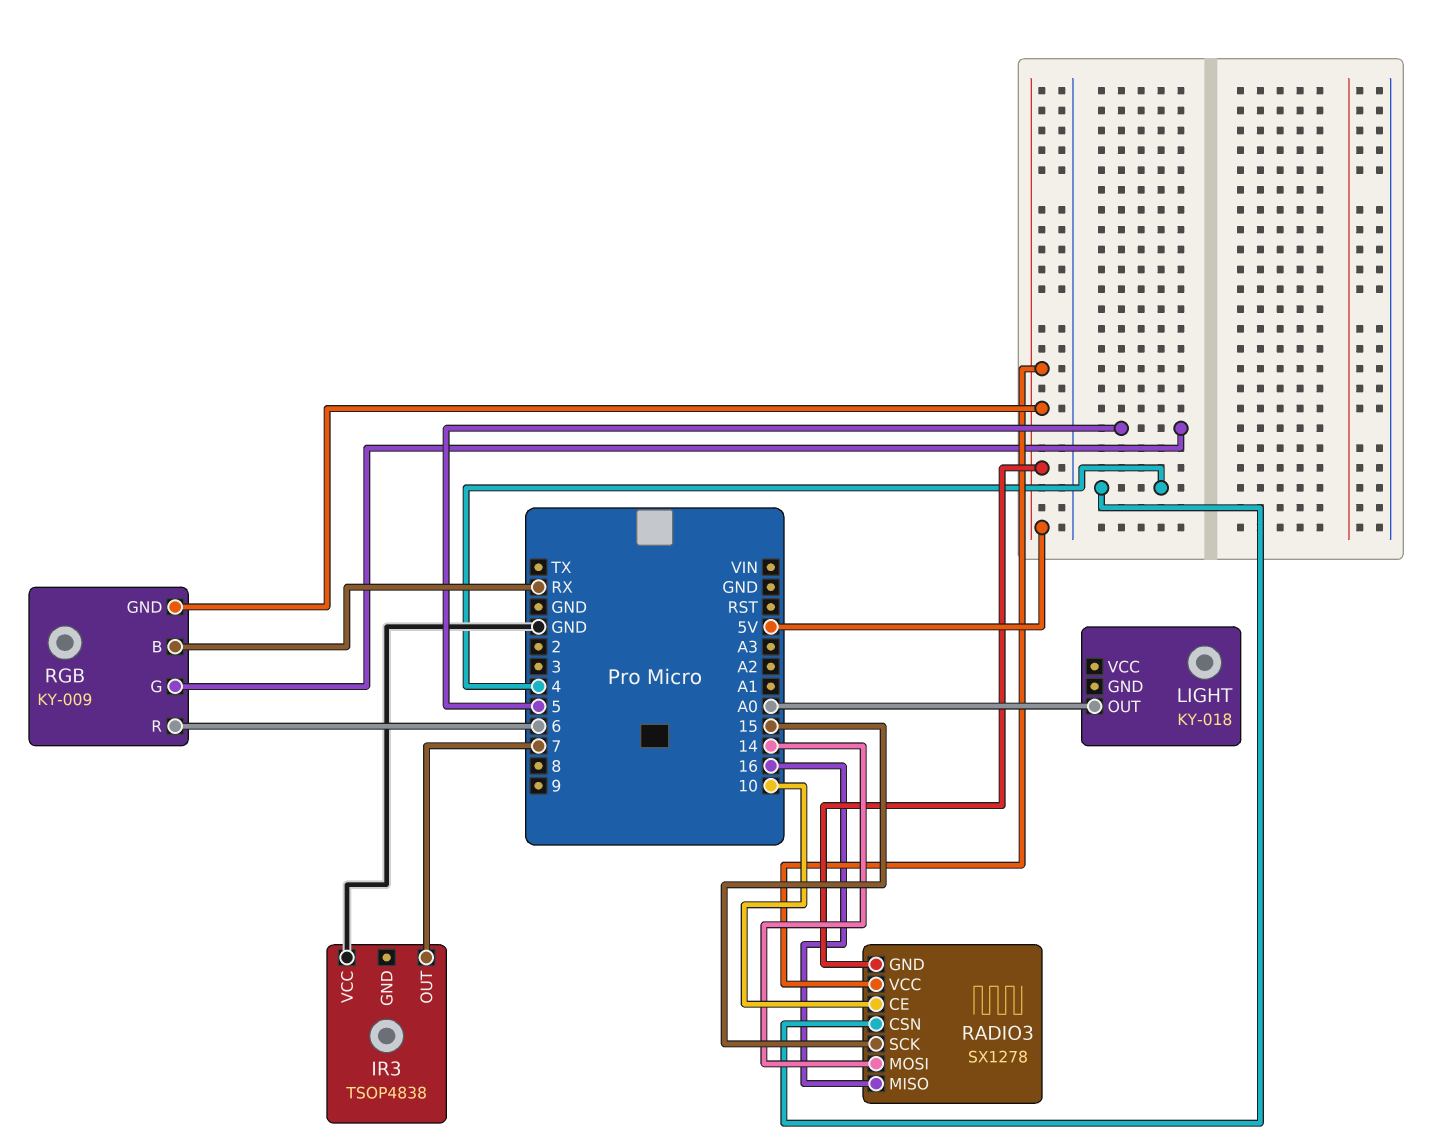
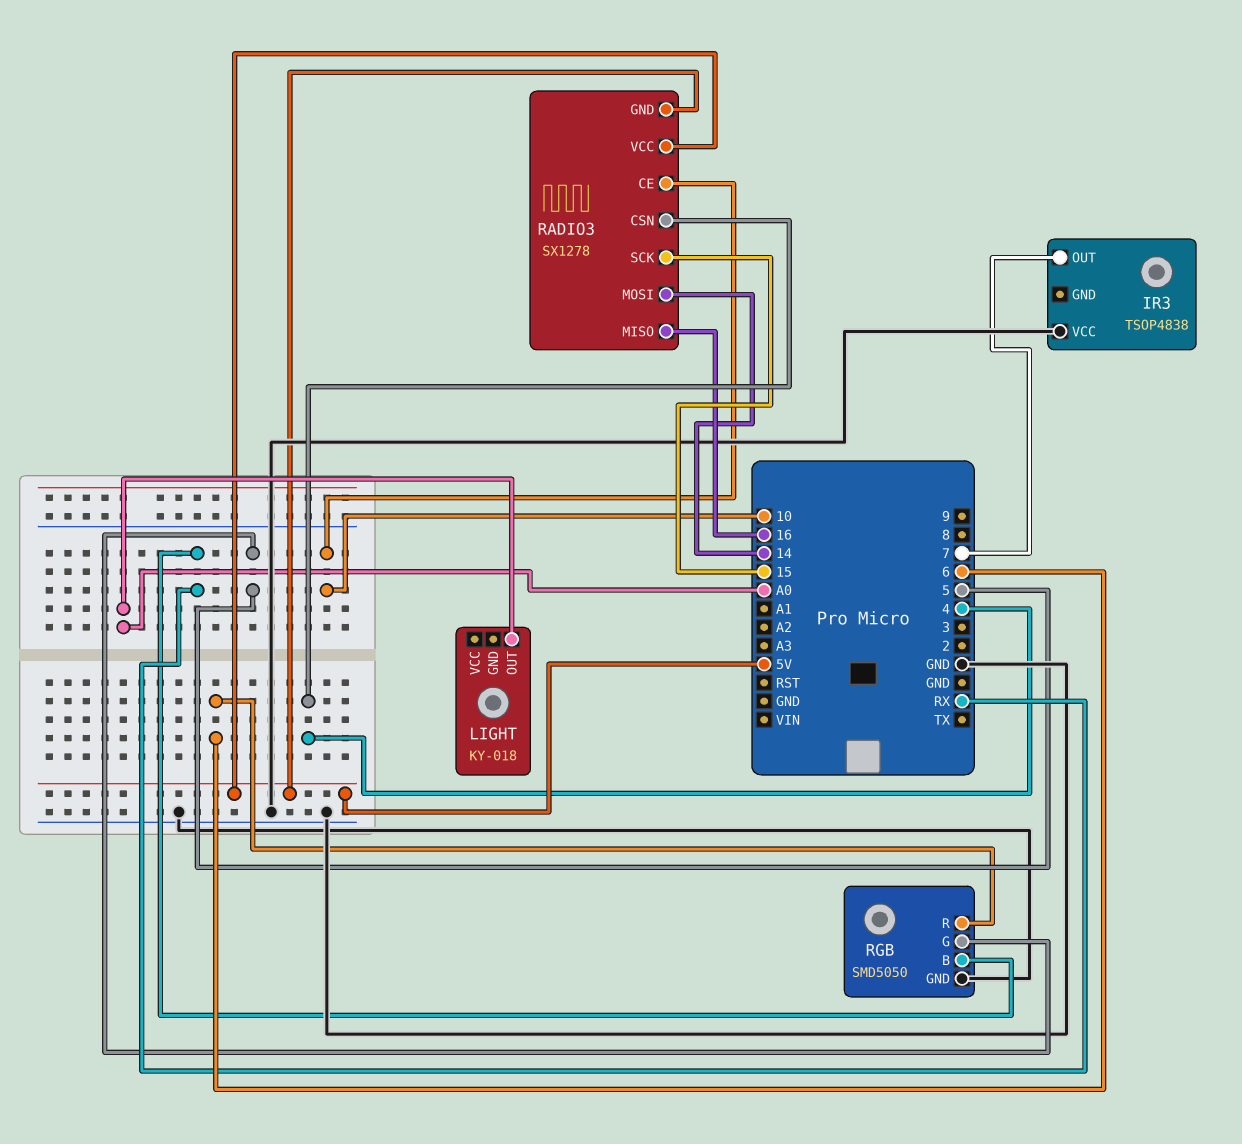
RGB: KY-009 -> SMD5050
RGB pin GND: 5V -> GND

